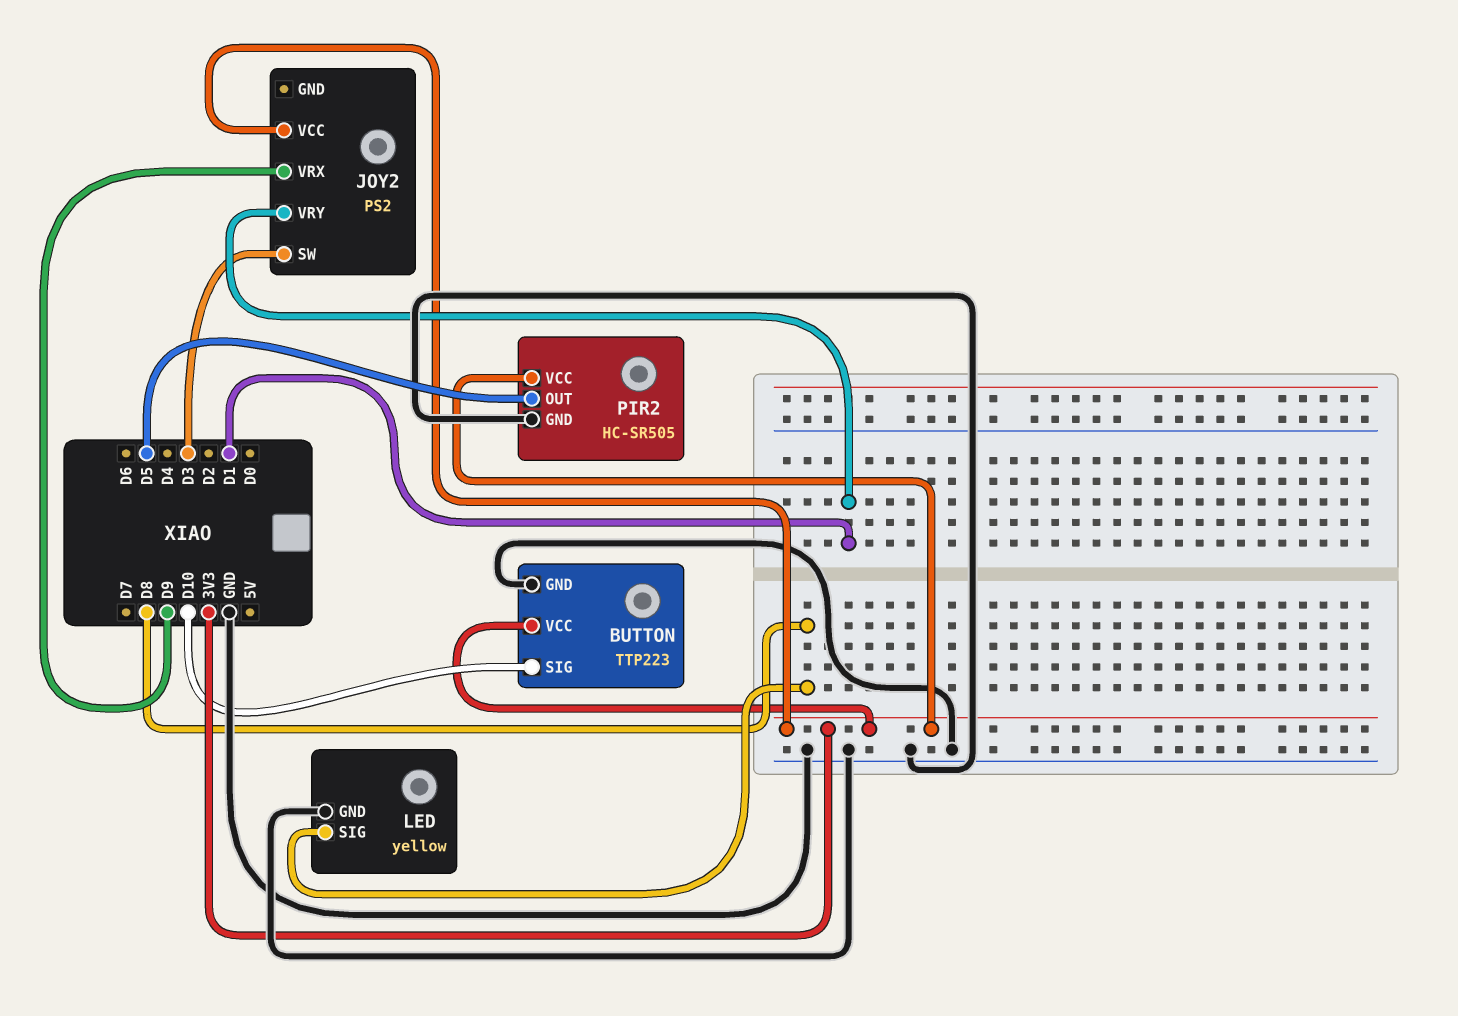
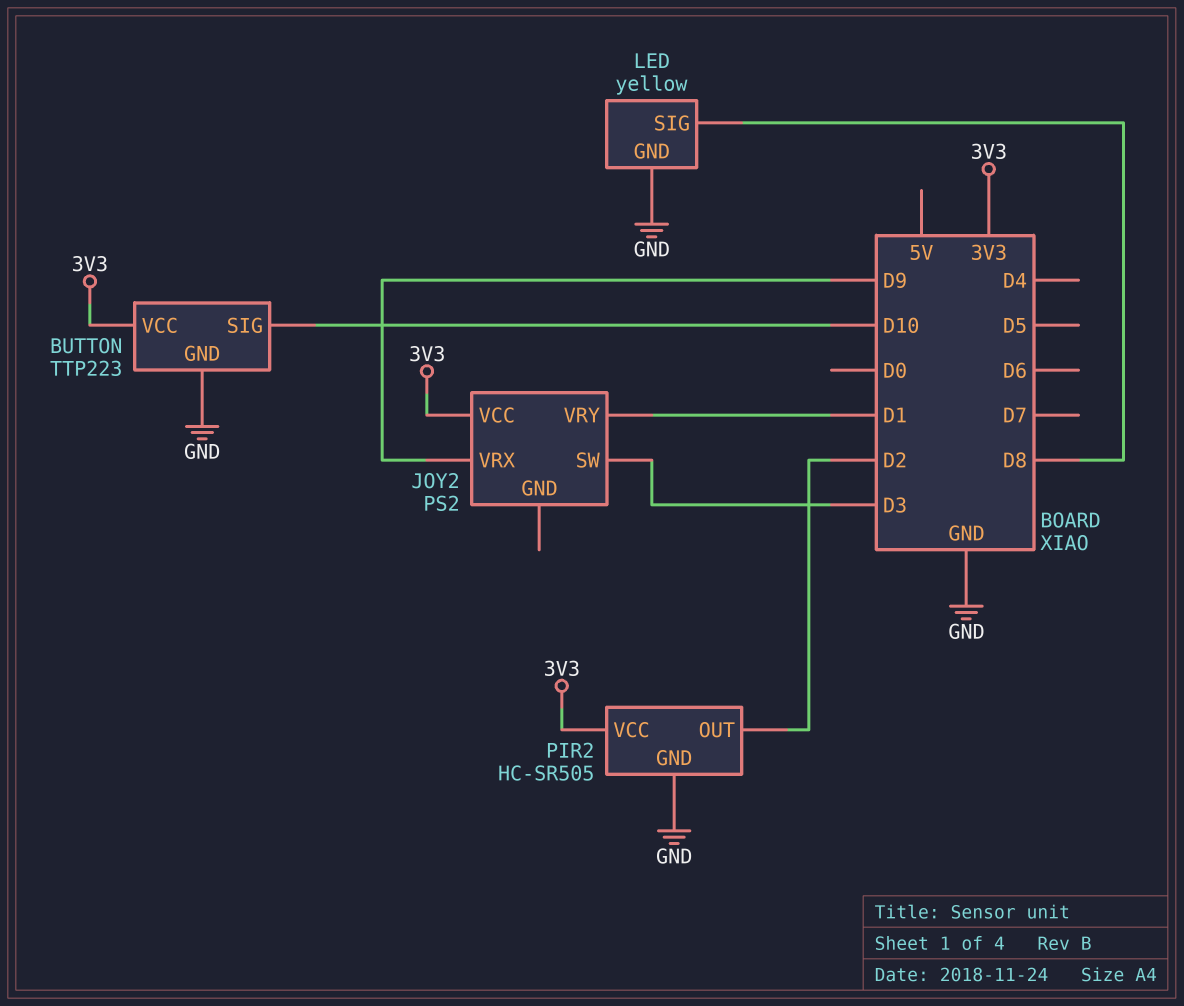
PIR2 pin OUT: D5 -> D2

